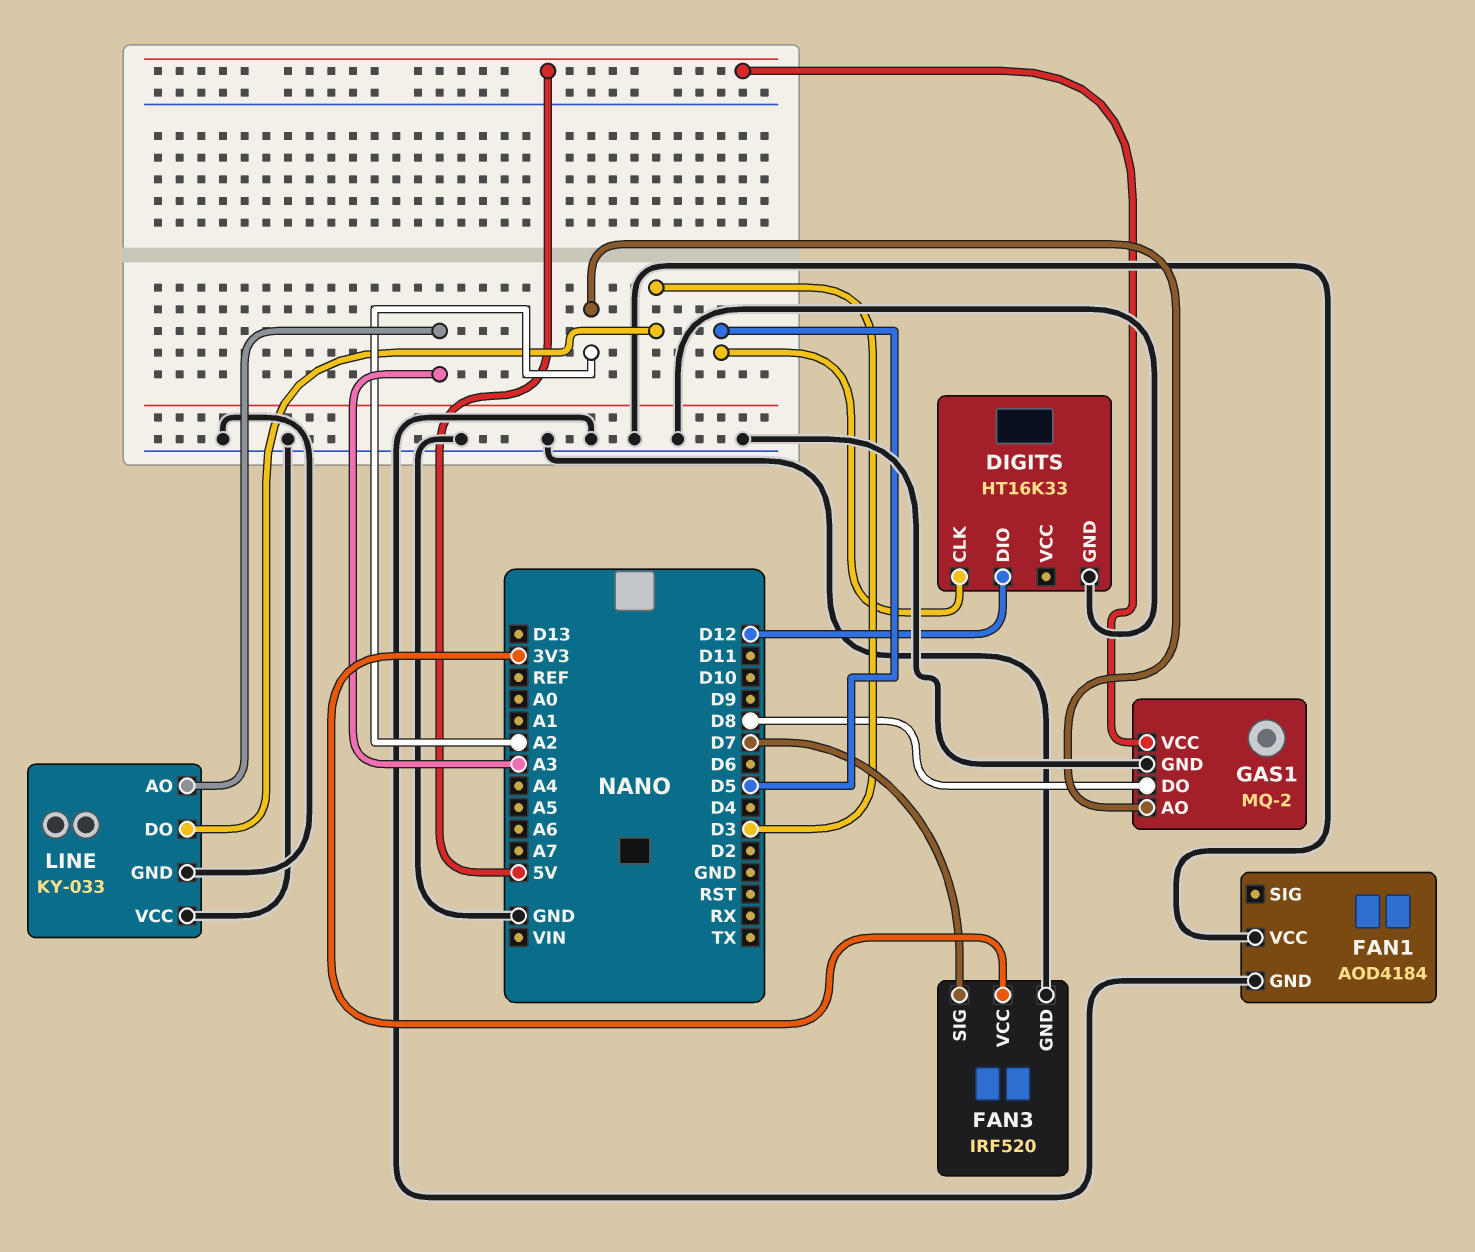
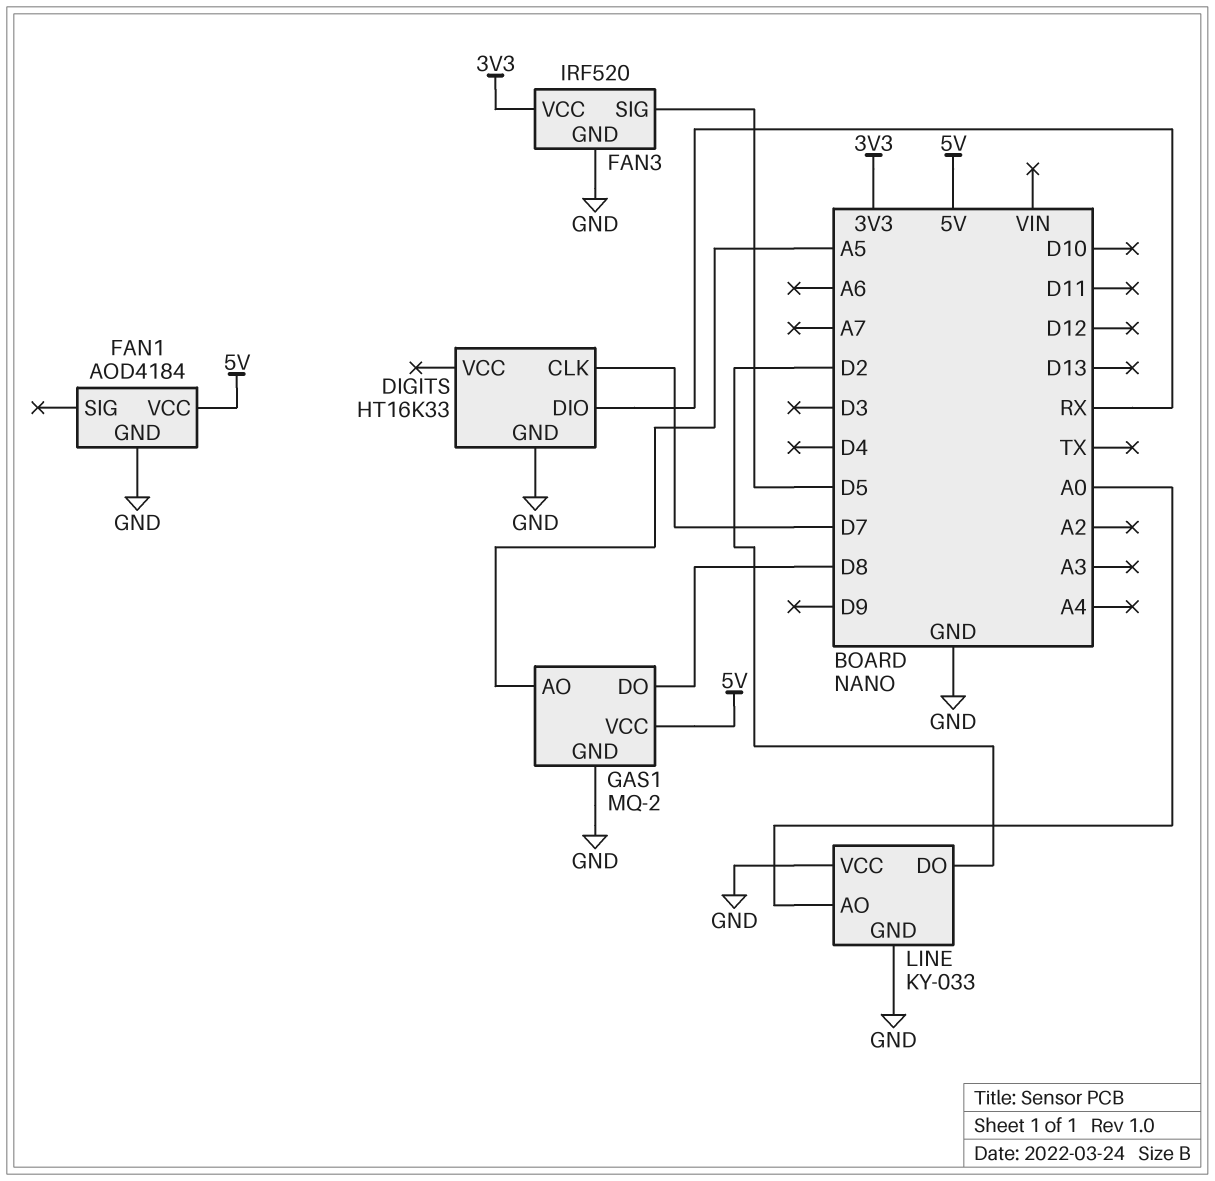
DIGITS pin CLK: D5 -> D7
DIGITS pin DIO: D12 -> RX
FAN1 pin VCC: GND -> 5V
FAN3 pin SIG: D7 -> D5
GAS1 pin AO: A2 -> A5
LINE pin AO: A3 -> A0
LINE pin DO: D3 -> D2

